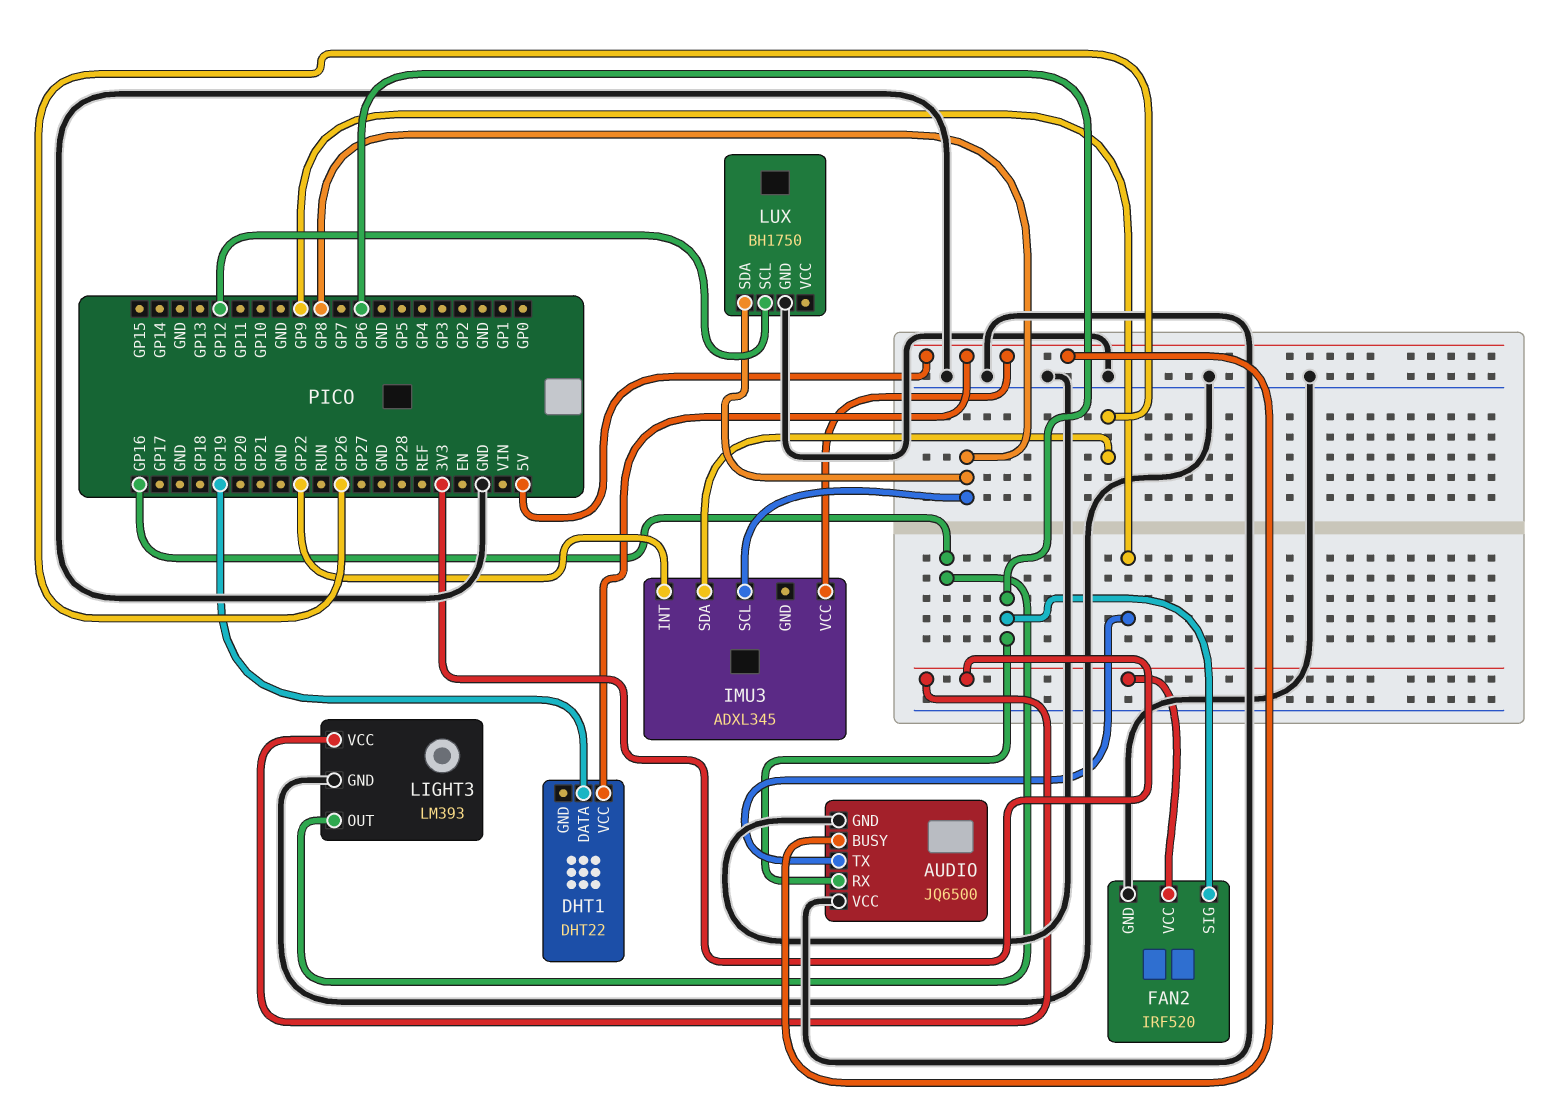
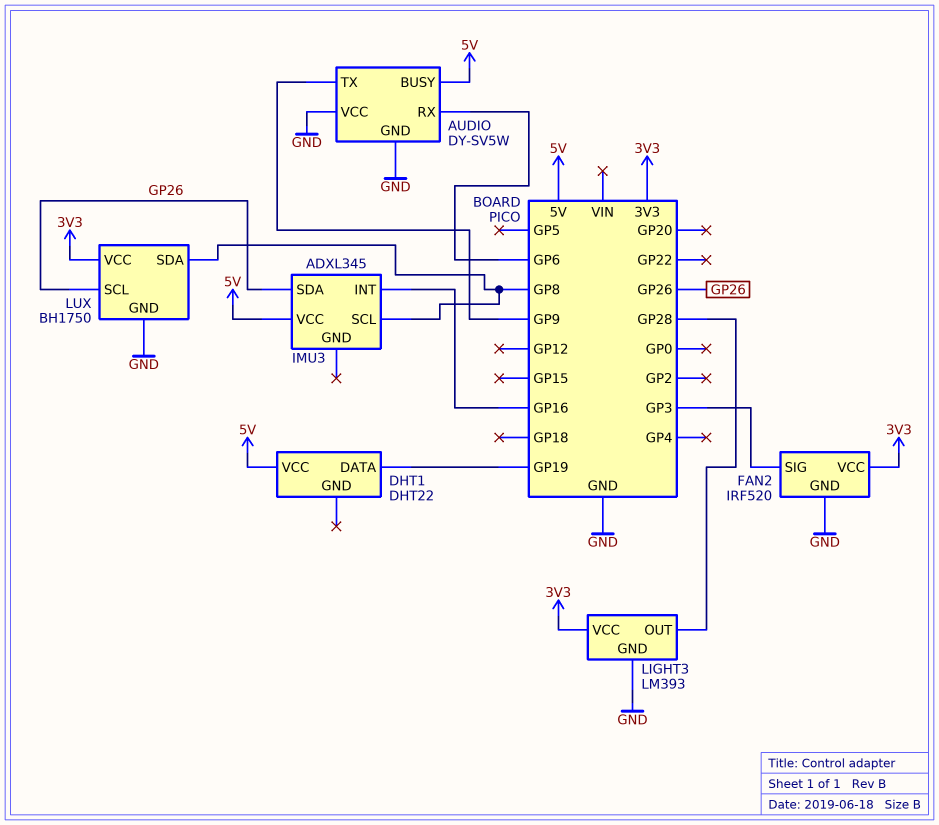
AUDIO: JQ6500 -> DY-SV5W
FAN2 pin SIG: GP6 -> GP3
IMU3 pin INT: GP22 -> GP16
LIGHT3 pin OUT: GP16 -> GP28
LUX pin SCL: GP12 -> GP26
LUX pin VCC: none -> 3V3

